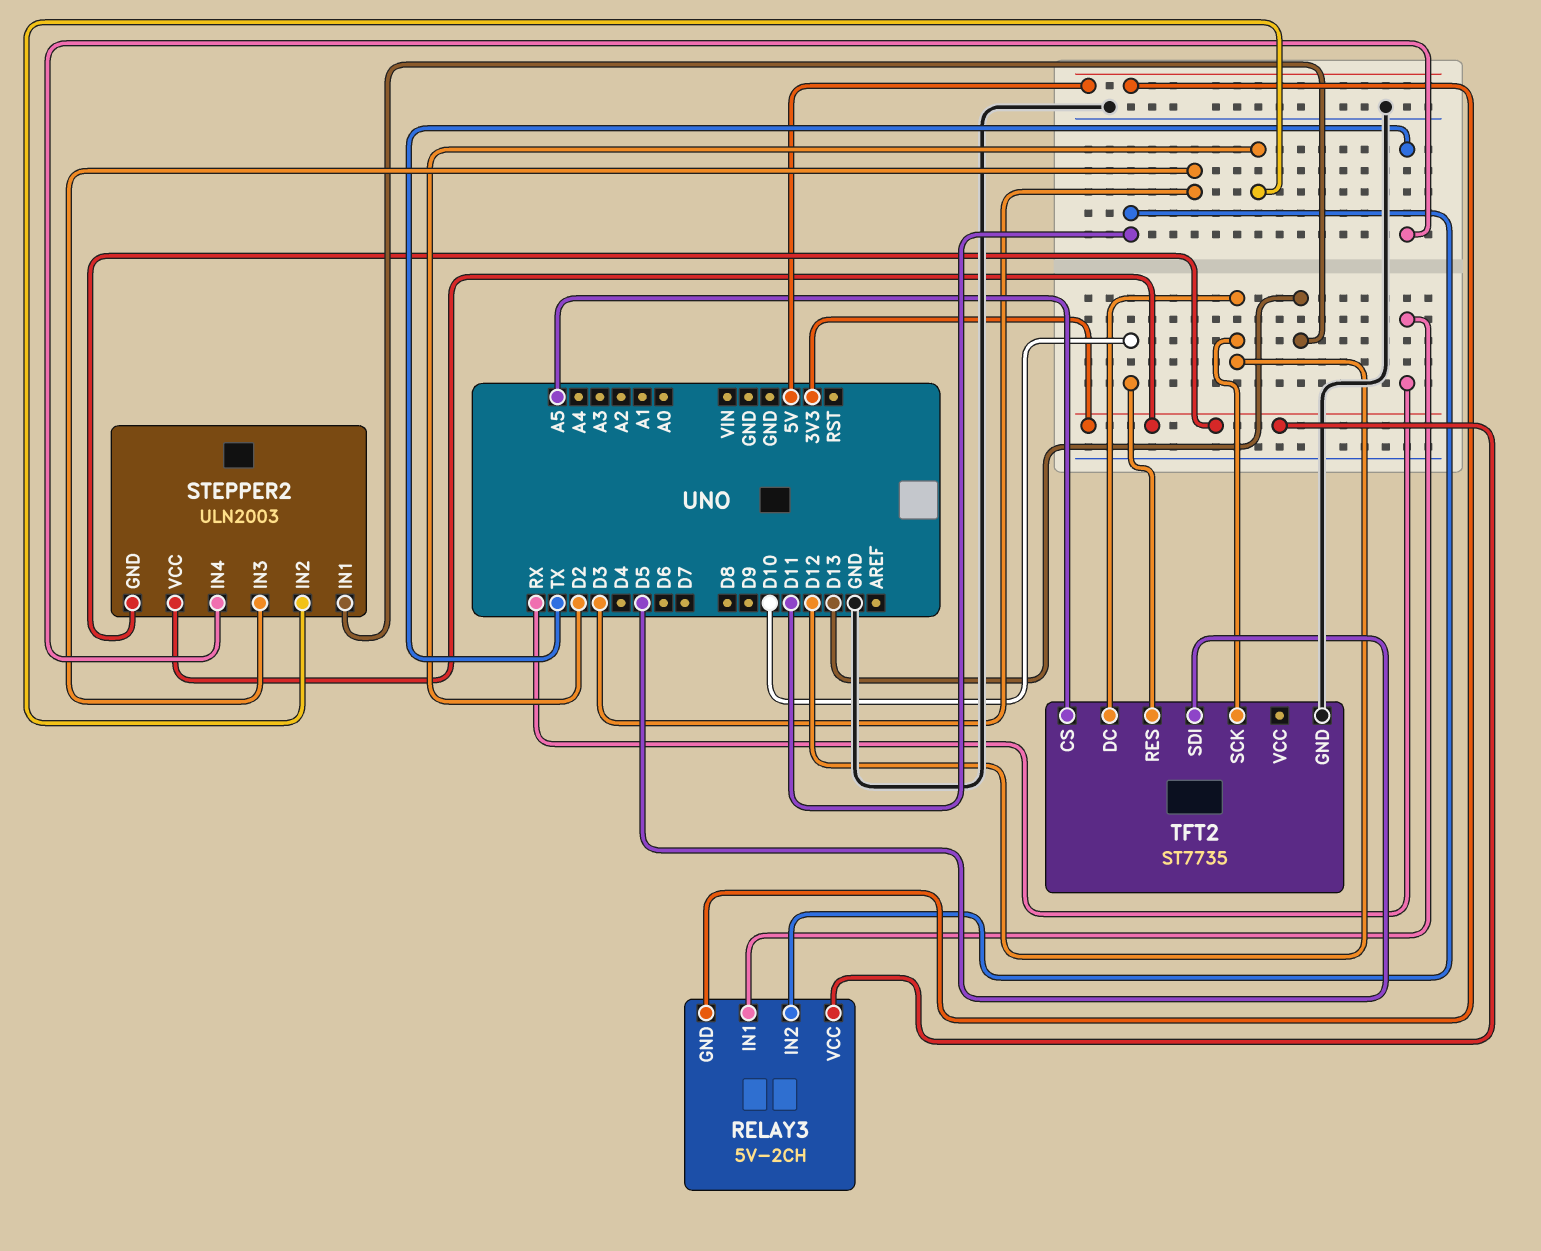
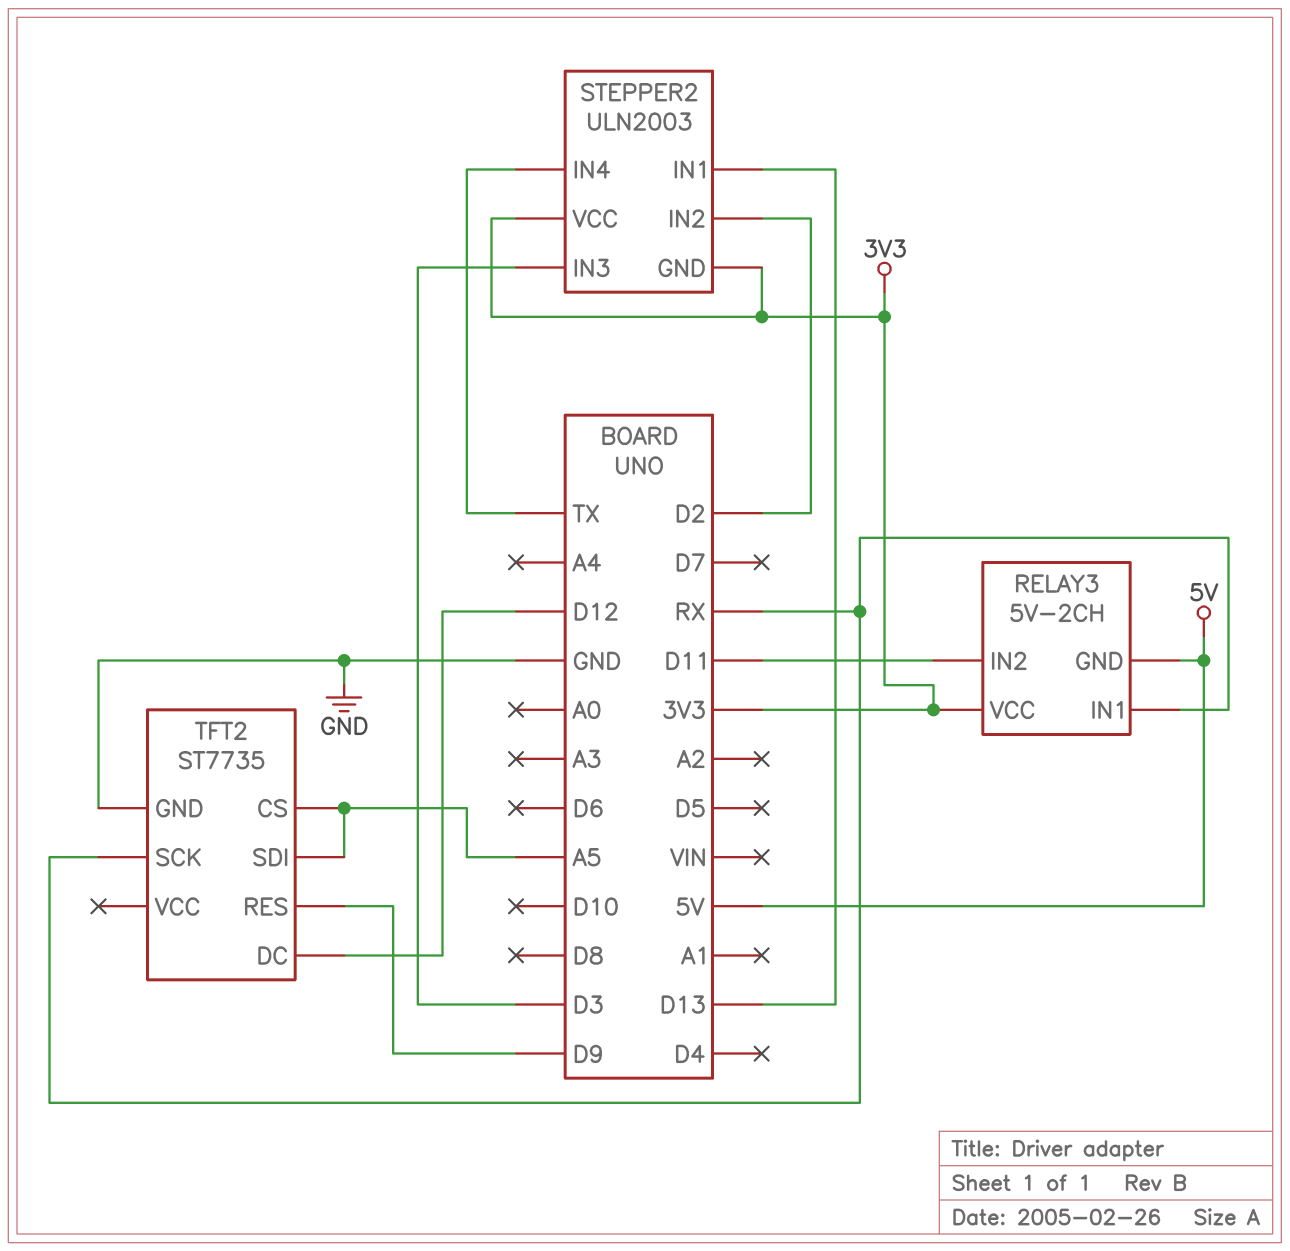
TFT2 pin RES: D10 -> D9
TFT2 pin SCK: D12 -> RX
TFT2 pin SDI: D5 -> A5

